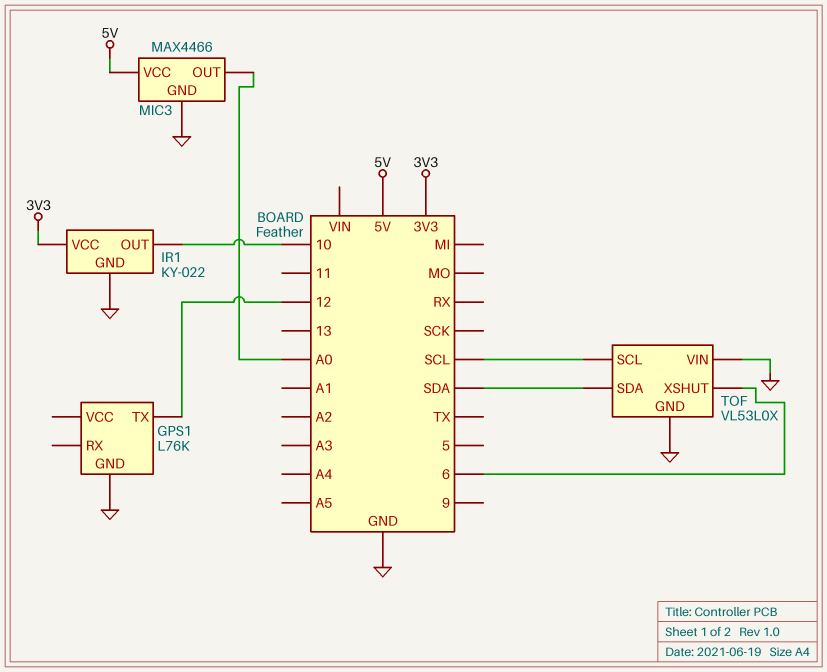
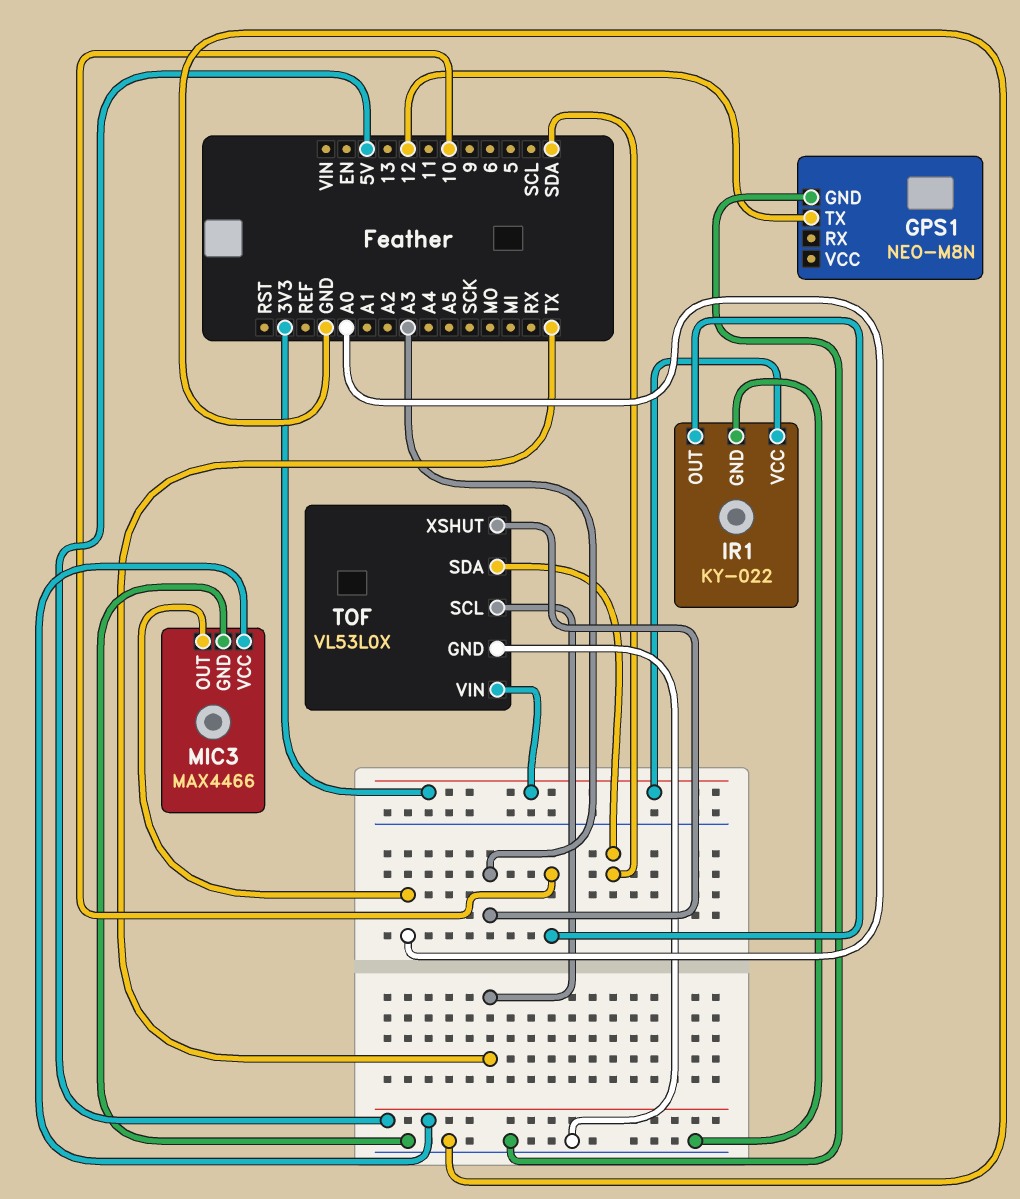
GPS1: L76K -> NEO-M8N
TOF pin SCL: SCL -> TX
TOF pin VIN: GND -> 3V3
TOF pin XSHUT: 6 -> A3

